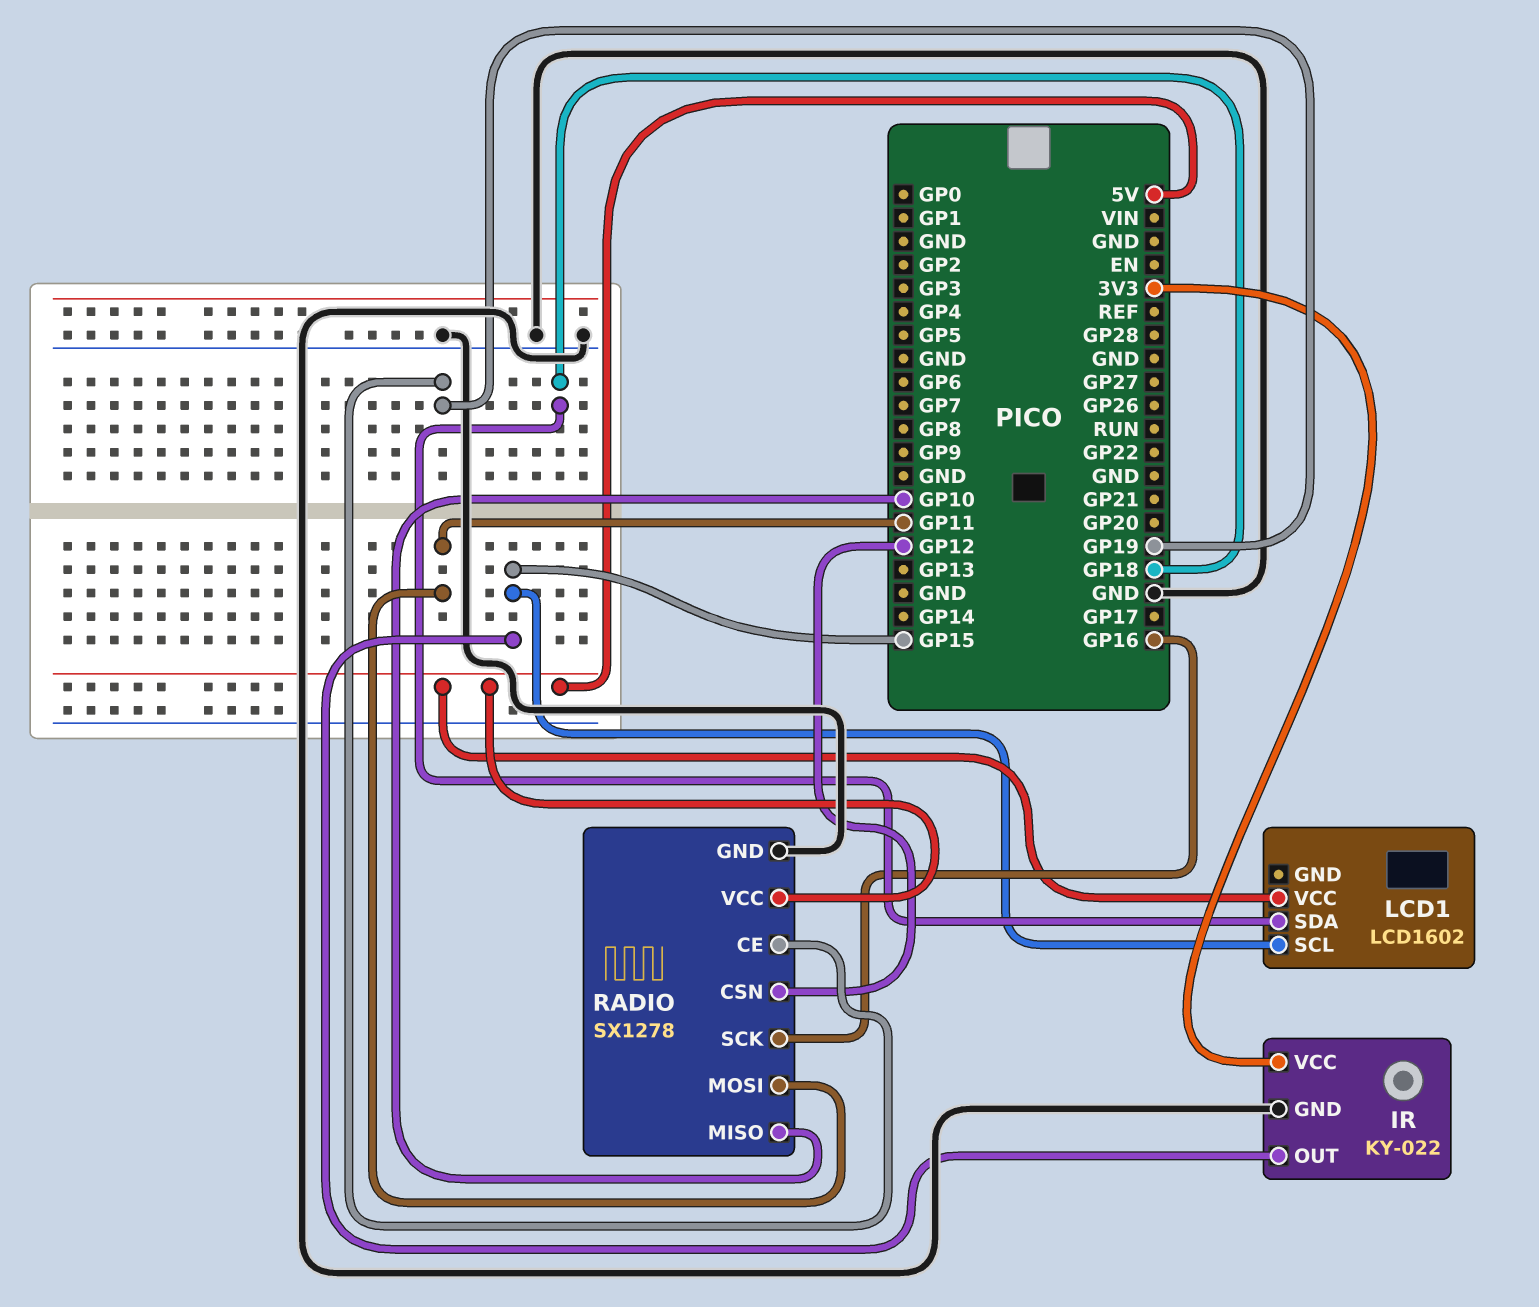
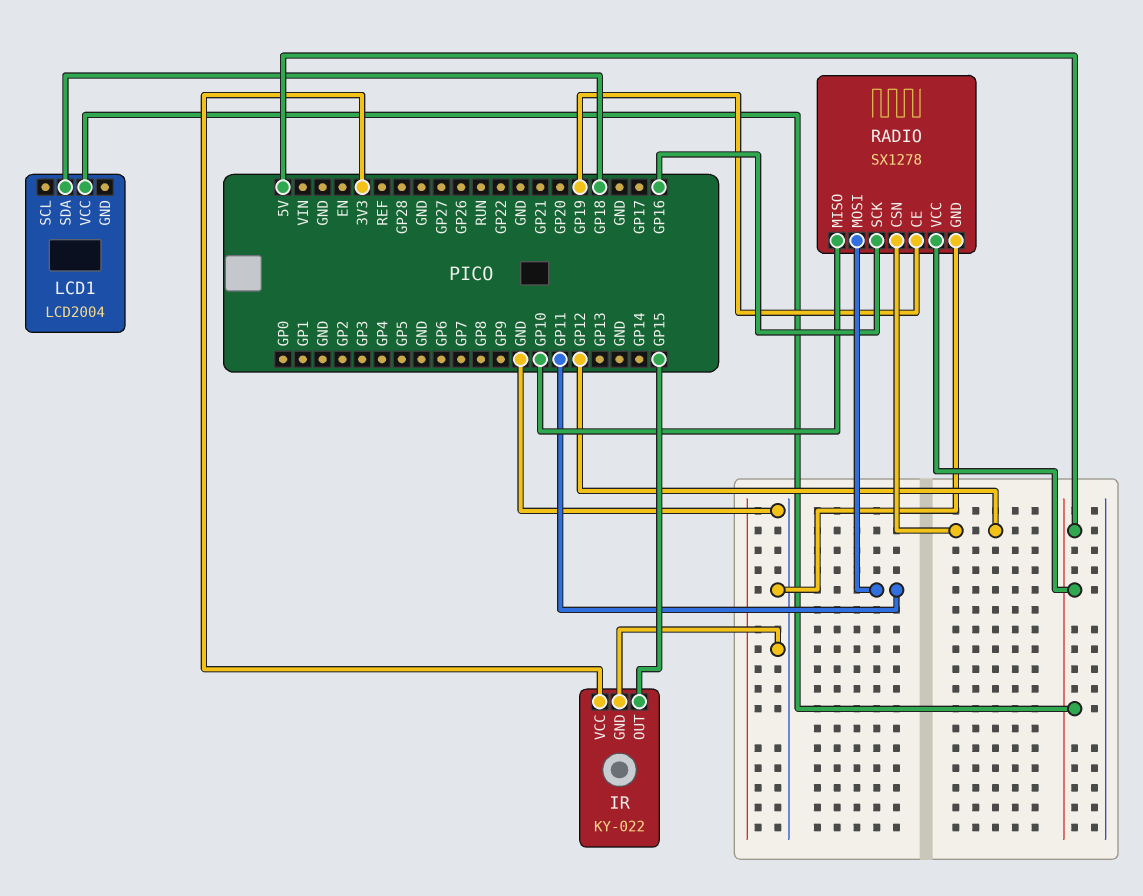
LCD1: LCD1602 -> LCD2004
LCD1 pin SCL: GP15 -> none

